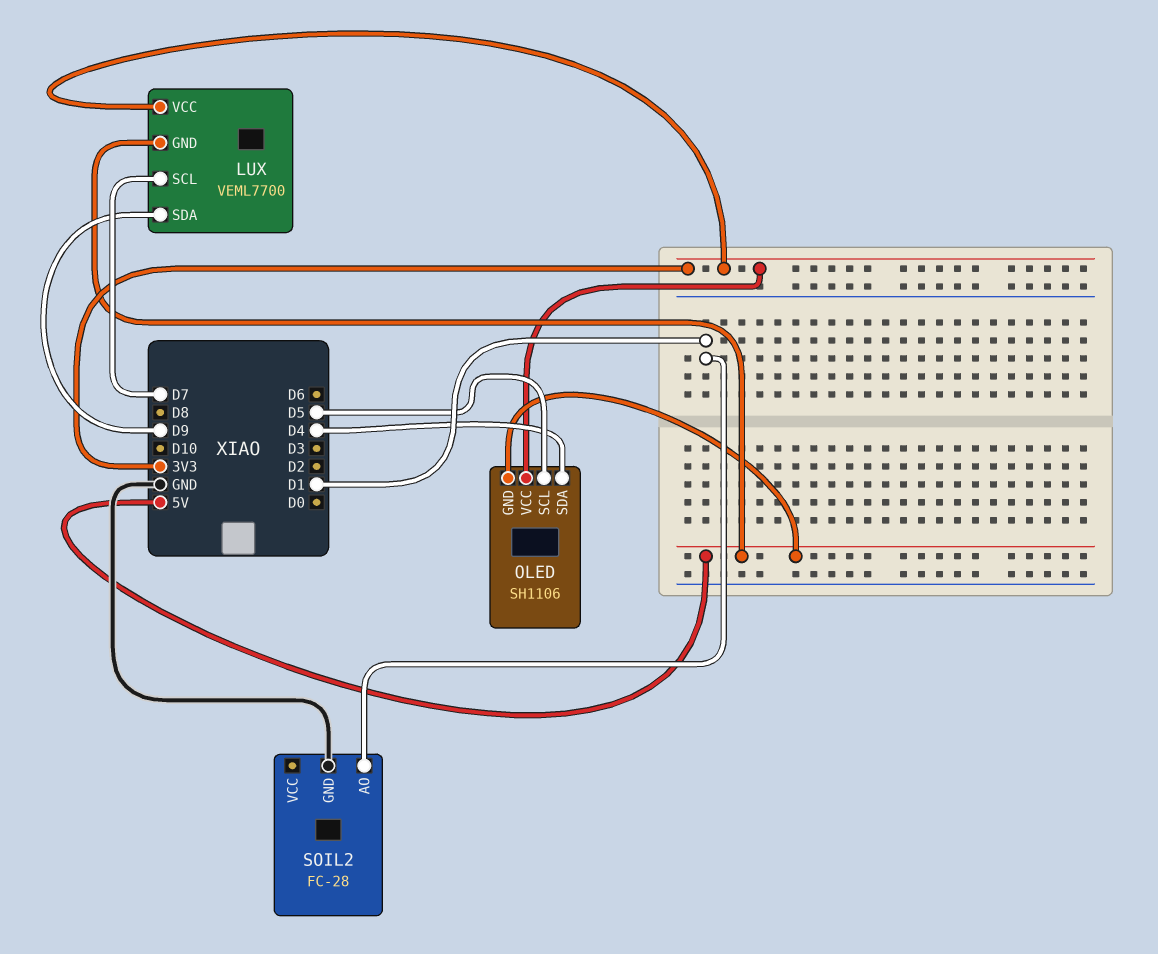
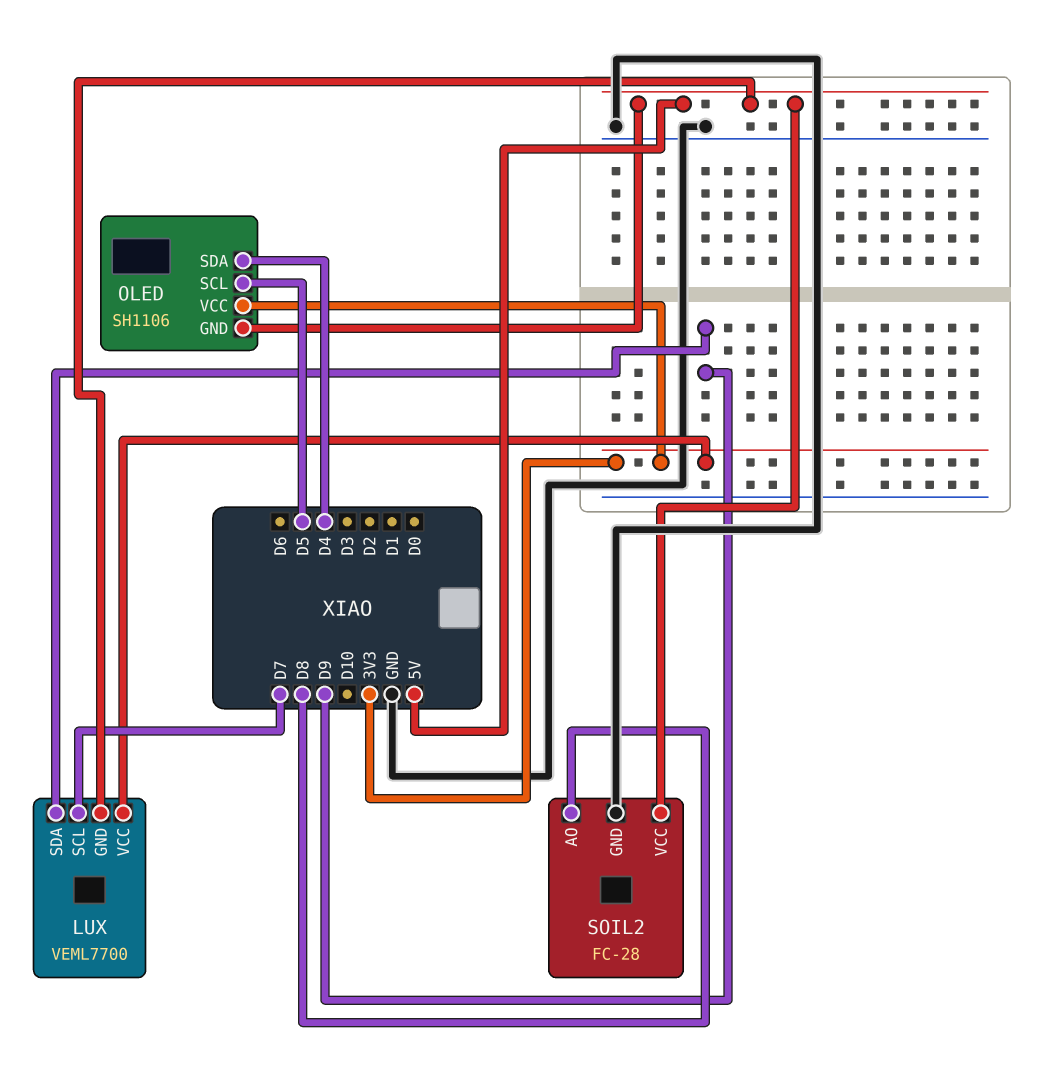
SOIL2 pin AO: D1 -> D8
SOIL2 pin VCC: none -> 5V

